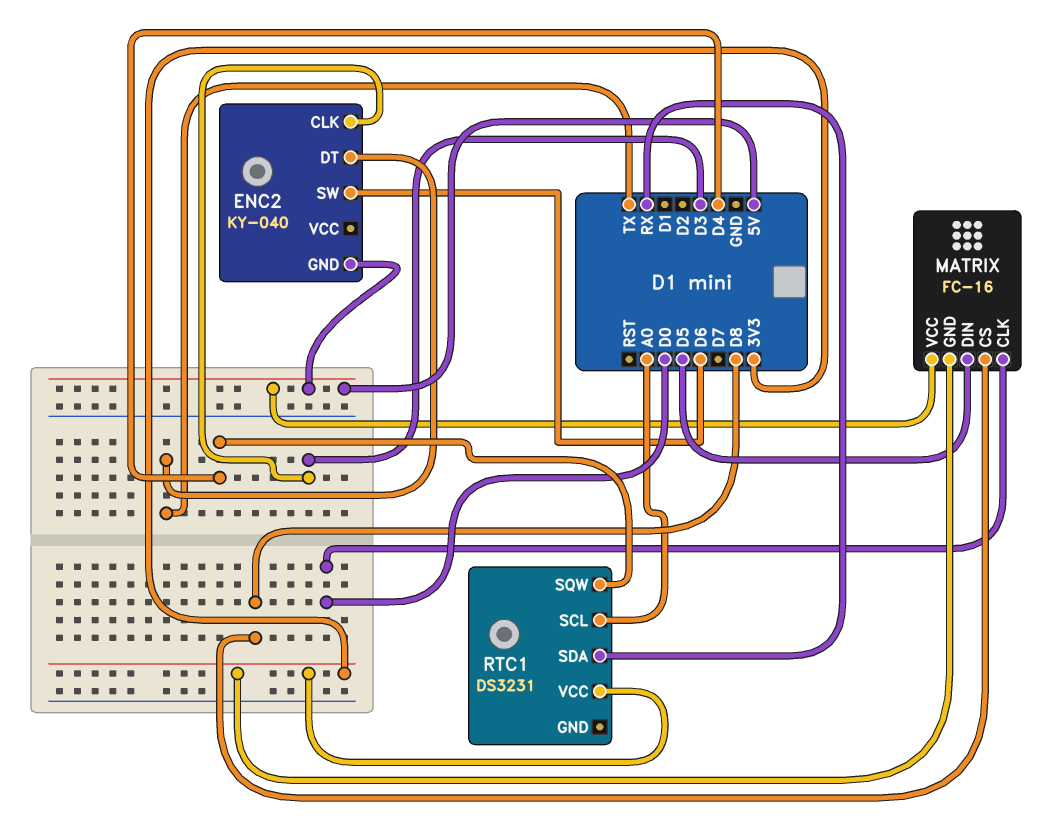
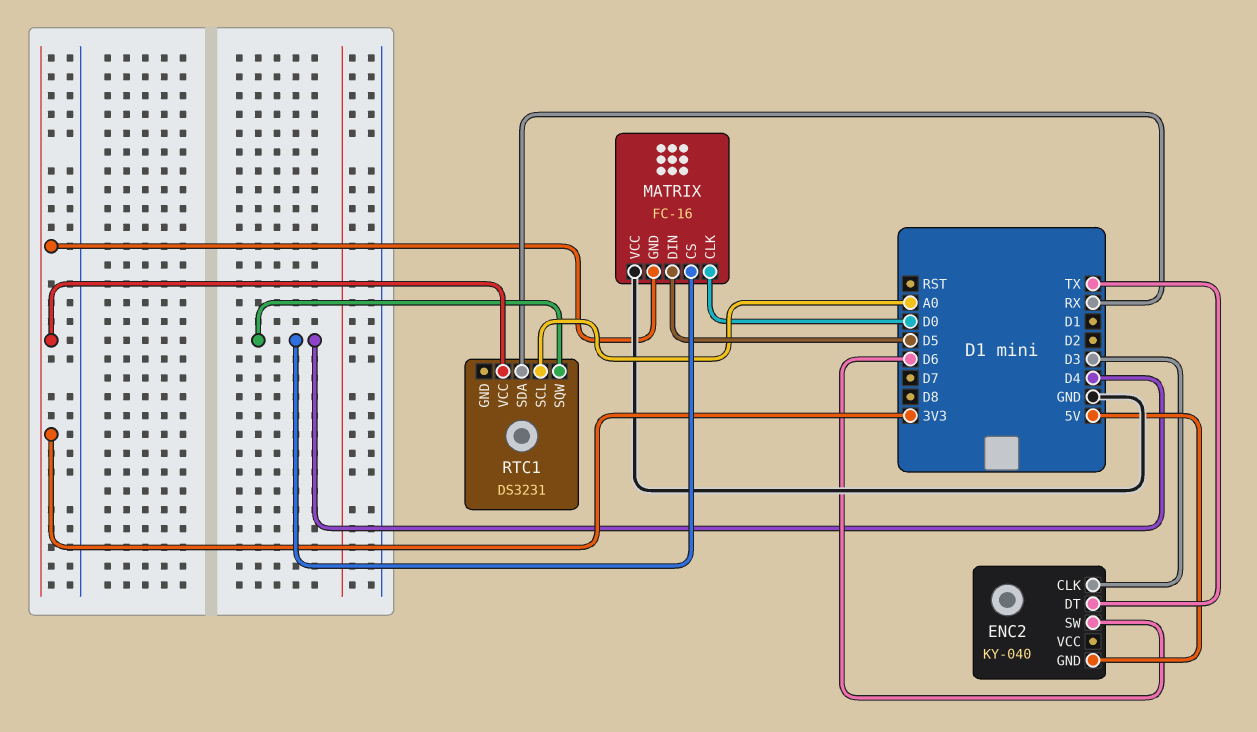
MATRIX pin CS: D8 -> D4
MATRIX pin VCC: 5V -> GND

